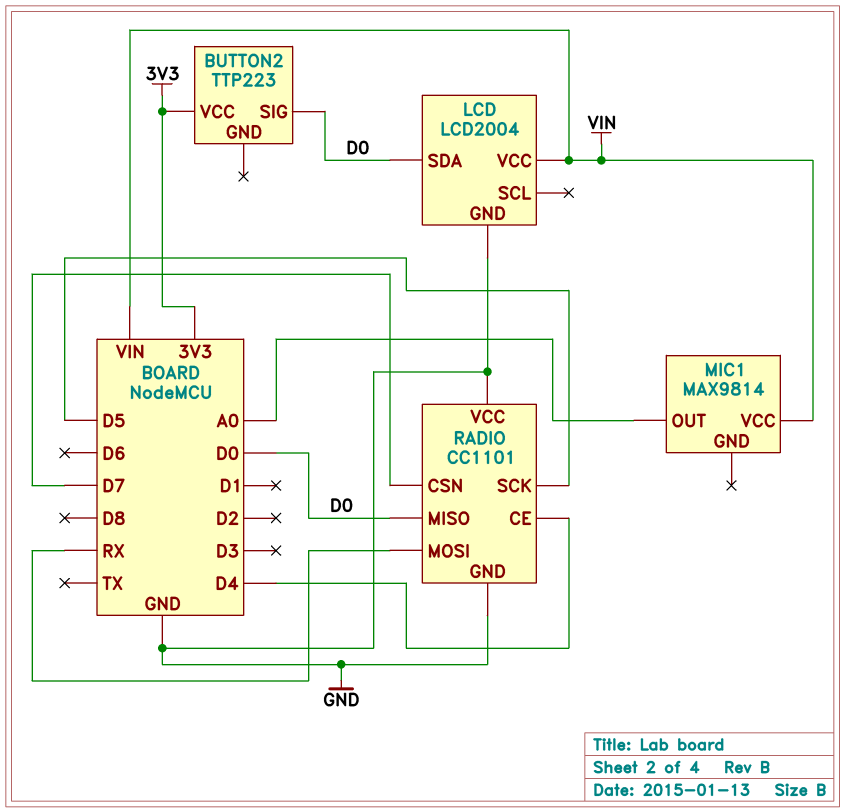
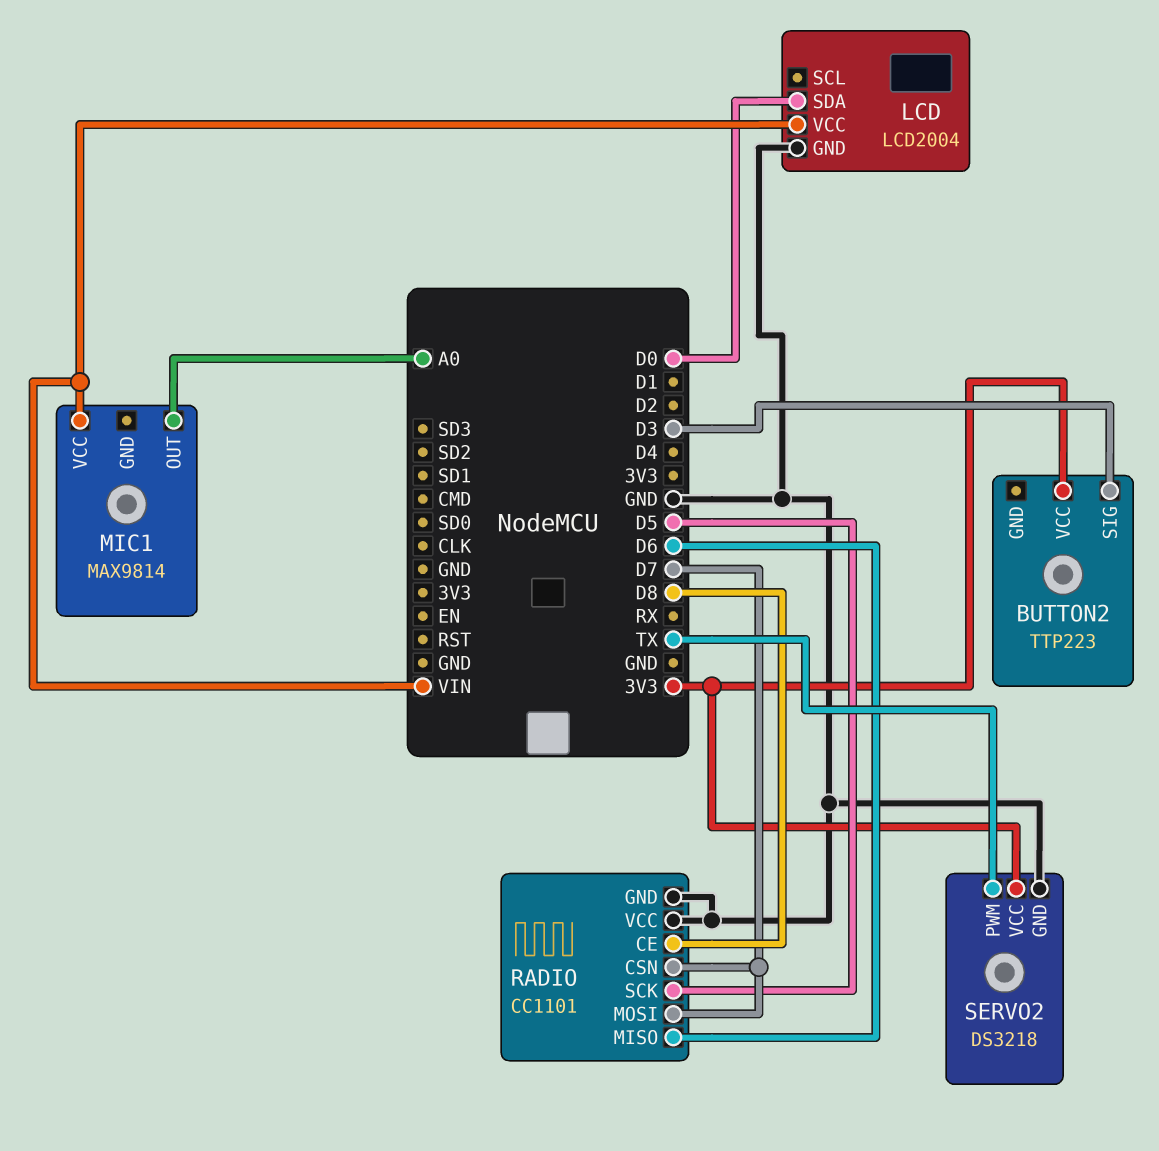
BUTTON2 pin SIG: D0 -> D3
RADIO pin CE: D4 -> D8
RADIO pin MISO: D0 -> D6
RADIO pin MOSI: RX -> D7
SERVO2: none -> DS3218
SERVO2 pin GND: none -> GND
SERVO2 pin PWM: none -> TX
SERVO2 pin VCC: none -> 3V3

